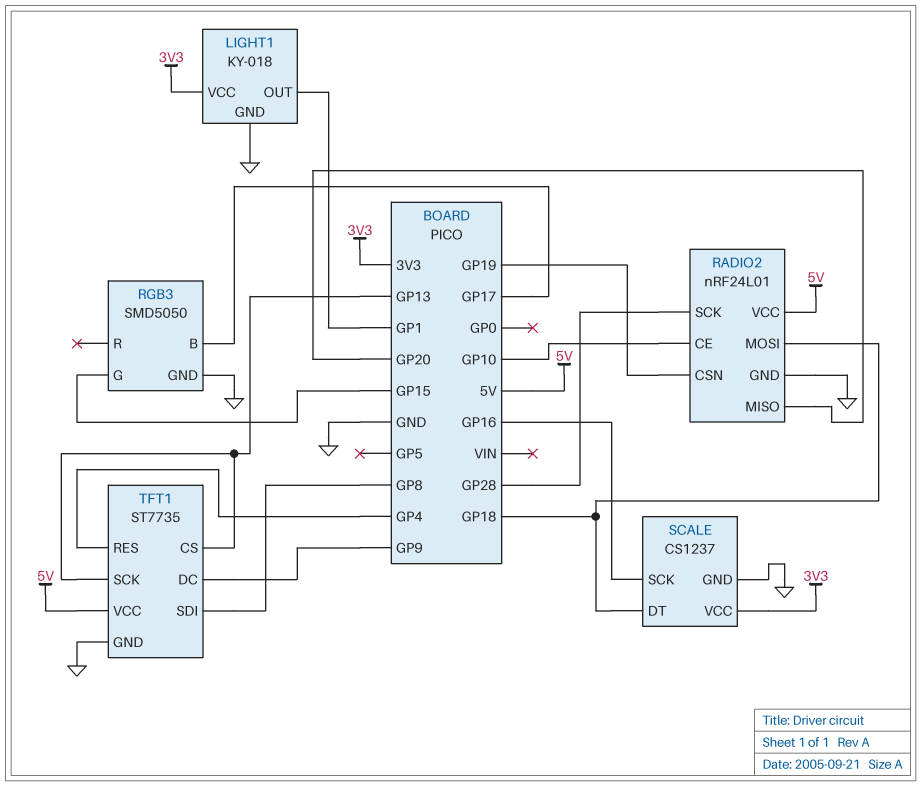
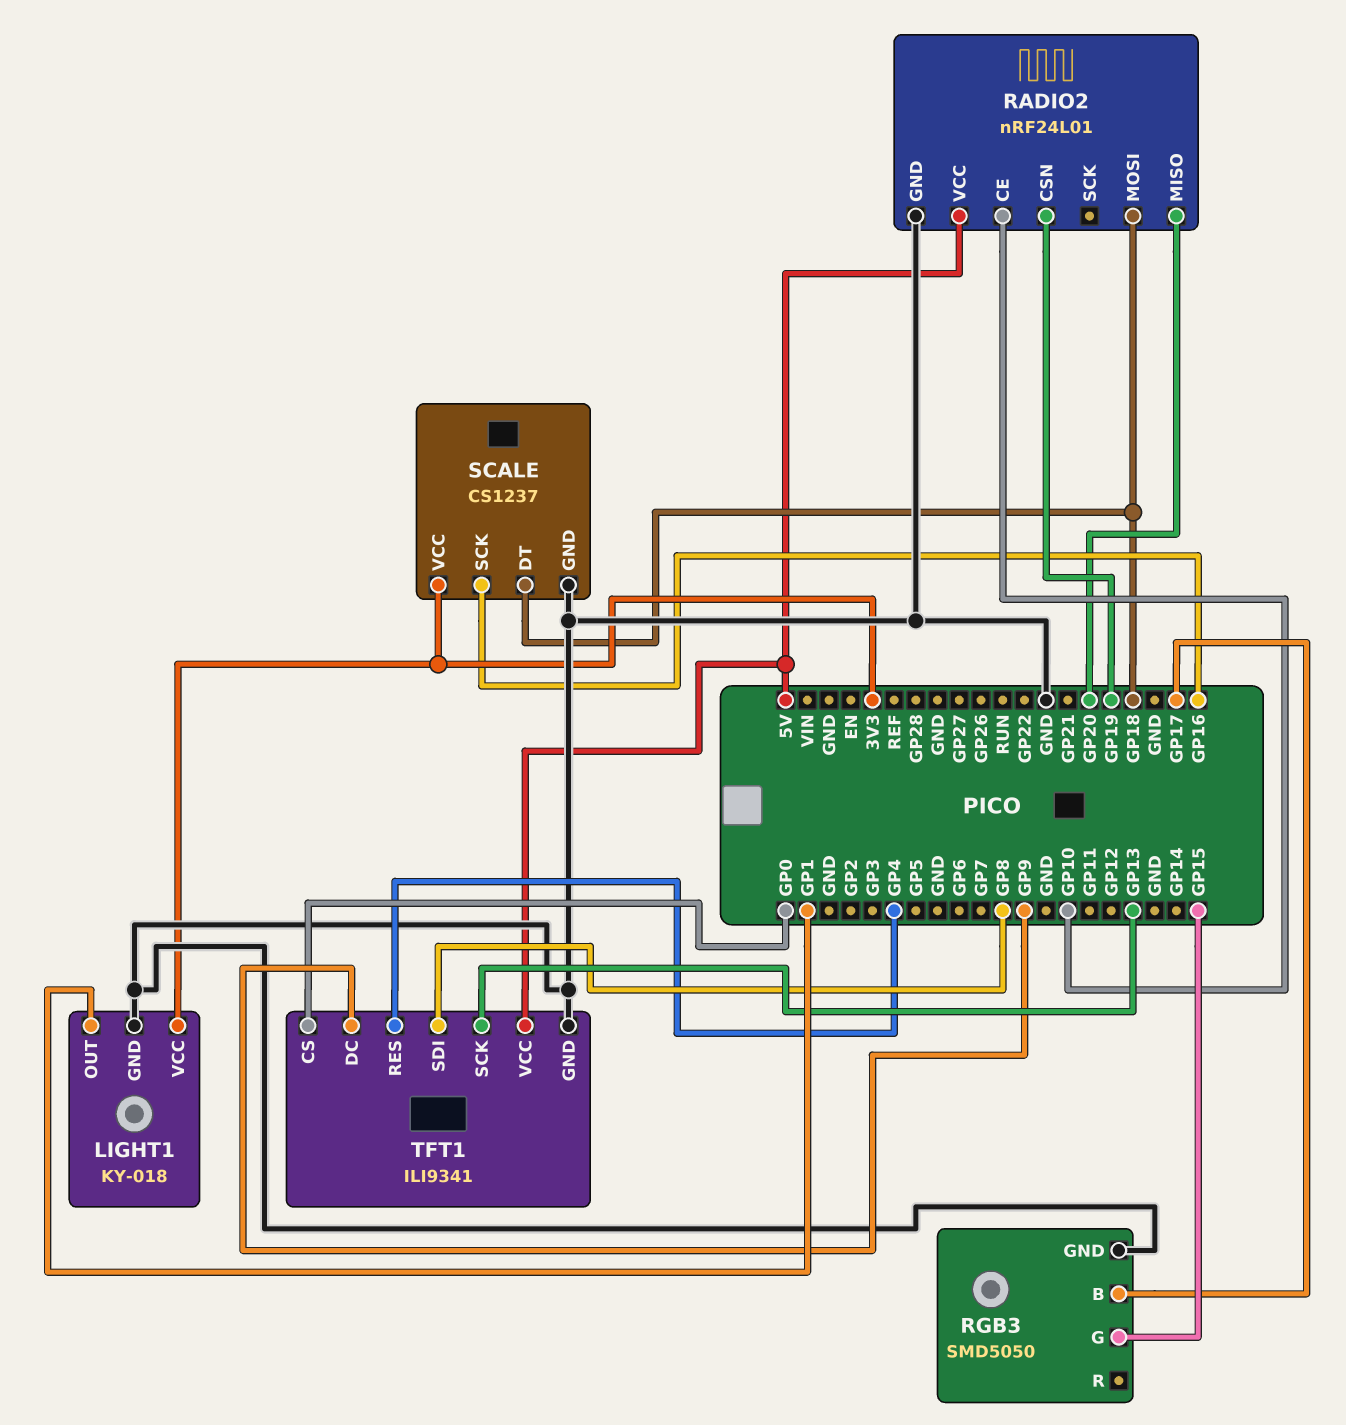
RADIO2 pin SCK: GP28 -> none
TFT1: ST7735 -> ILI9341
TFT1 pin CS: GP13 -> GP0

